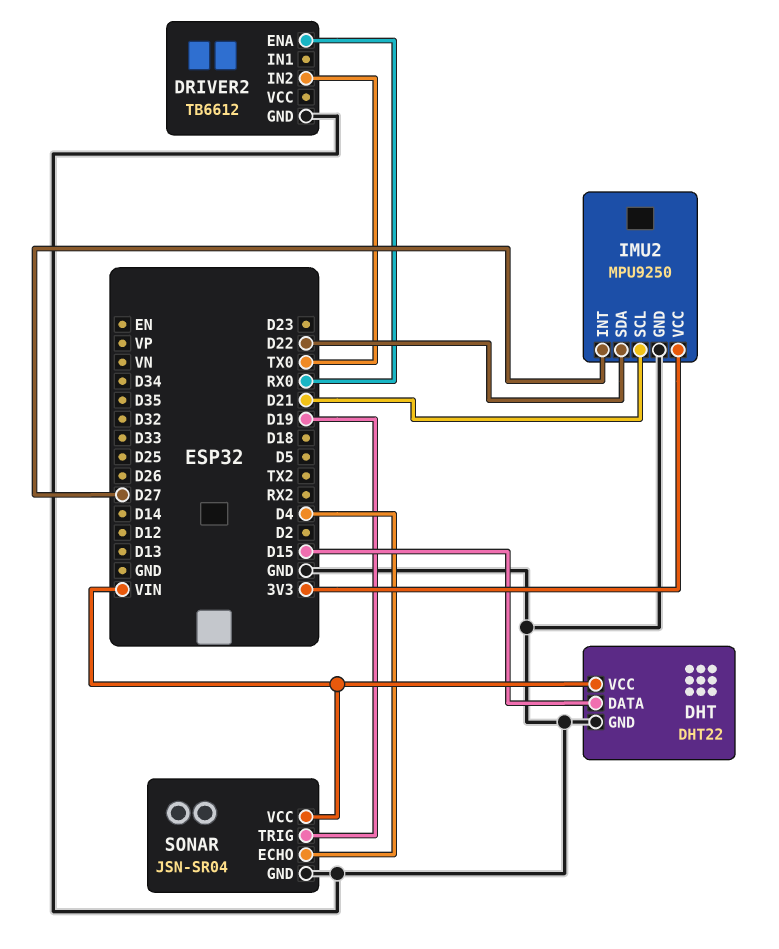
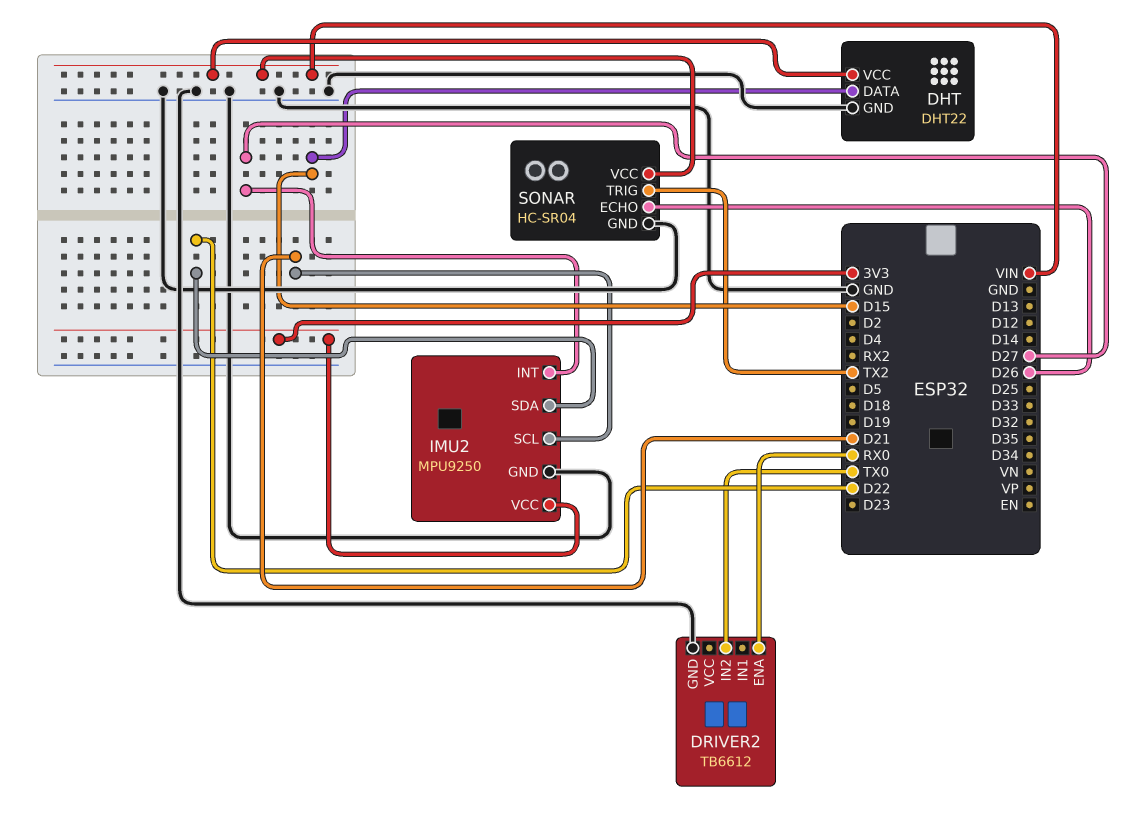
SONAR: JSN-SR04 -> HC-SR04
SONAR pin ECHO: D4 -> D26
SONAR pin TRIG: D19 -> TX2

